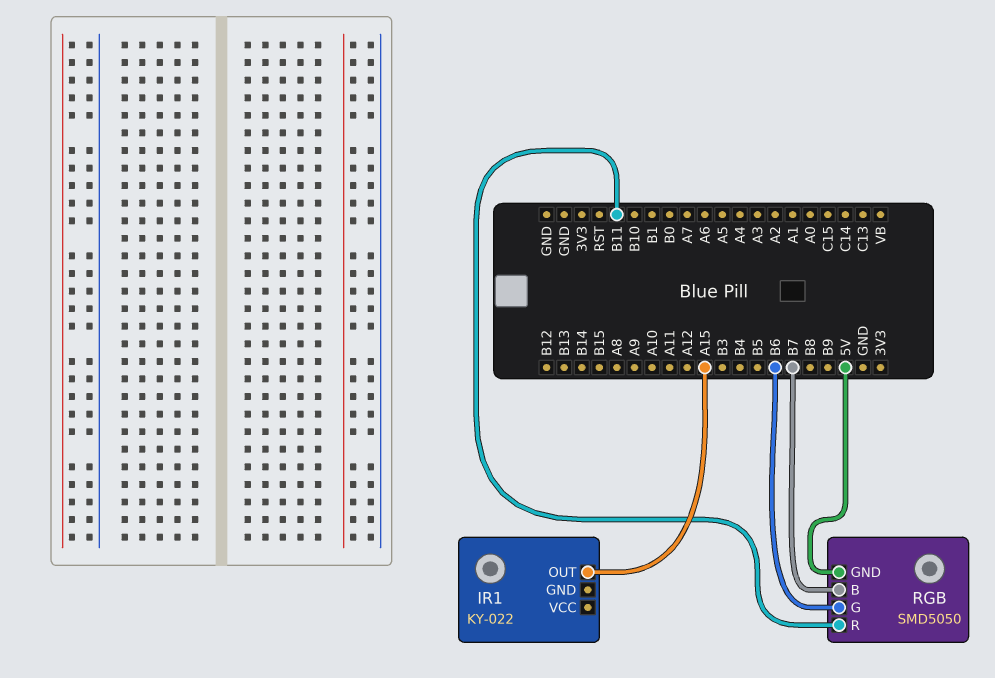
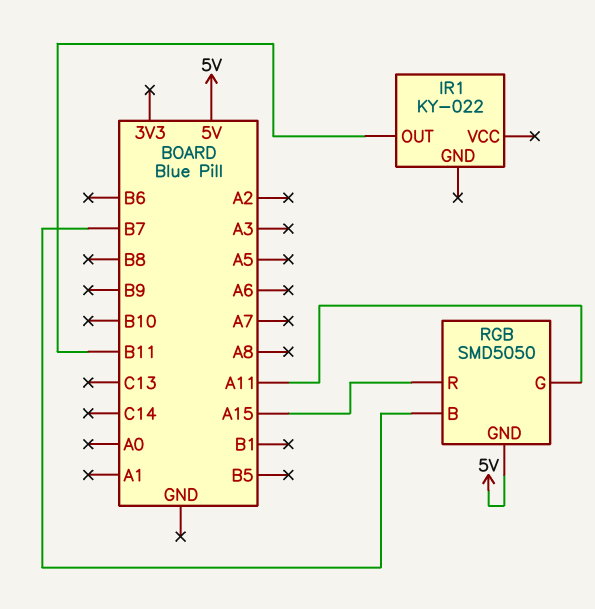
IR1 pin OUT: A15 -> B11
RGB pin G: B6 -> A11
RGB pin R: B11 -> A15

